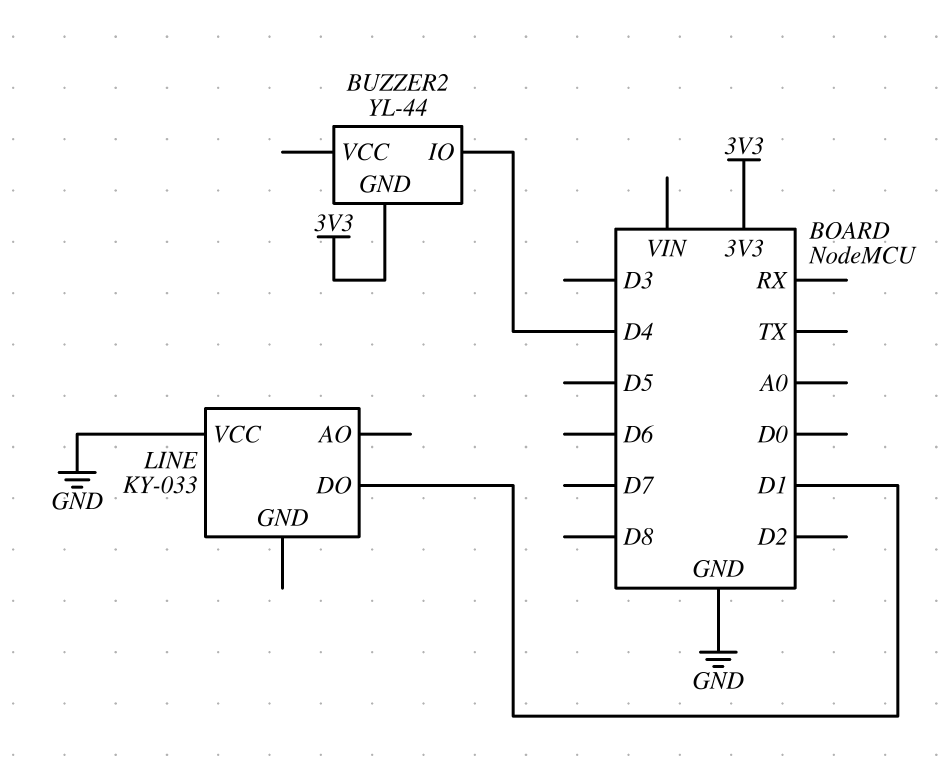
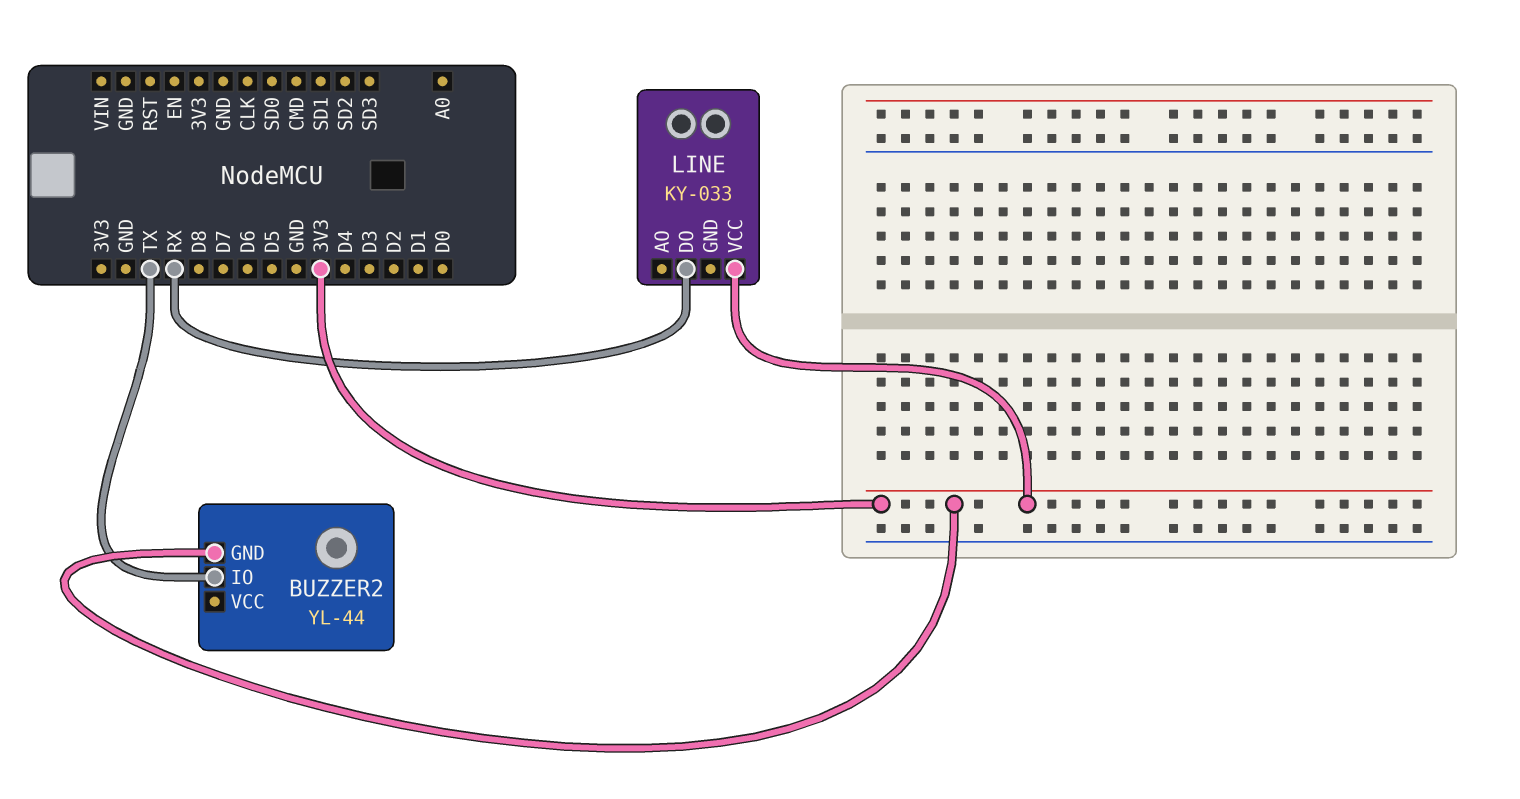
BUZZER2 pin IO: D4 -> TX
LINE pin DO: D1 -> RX
LINE pin VCC: GND -> 3V3

